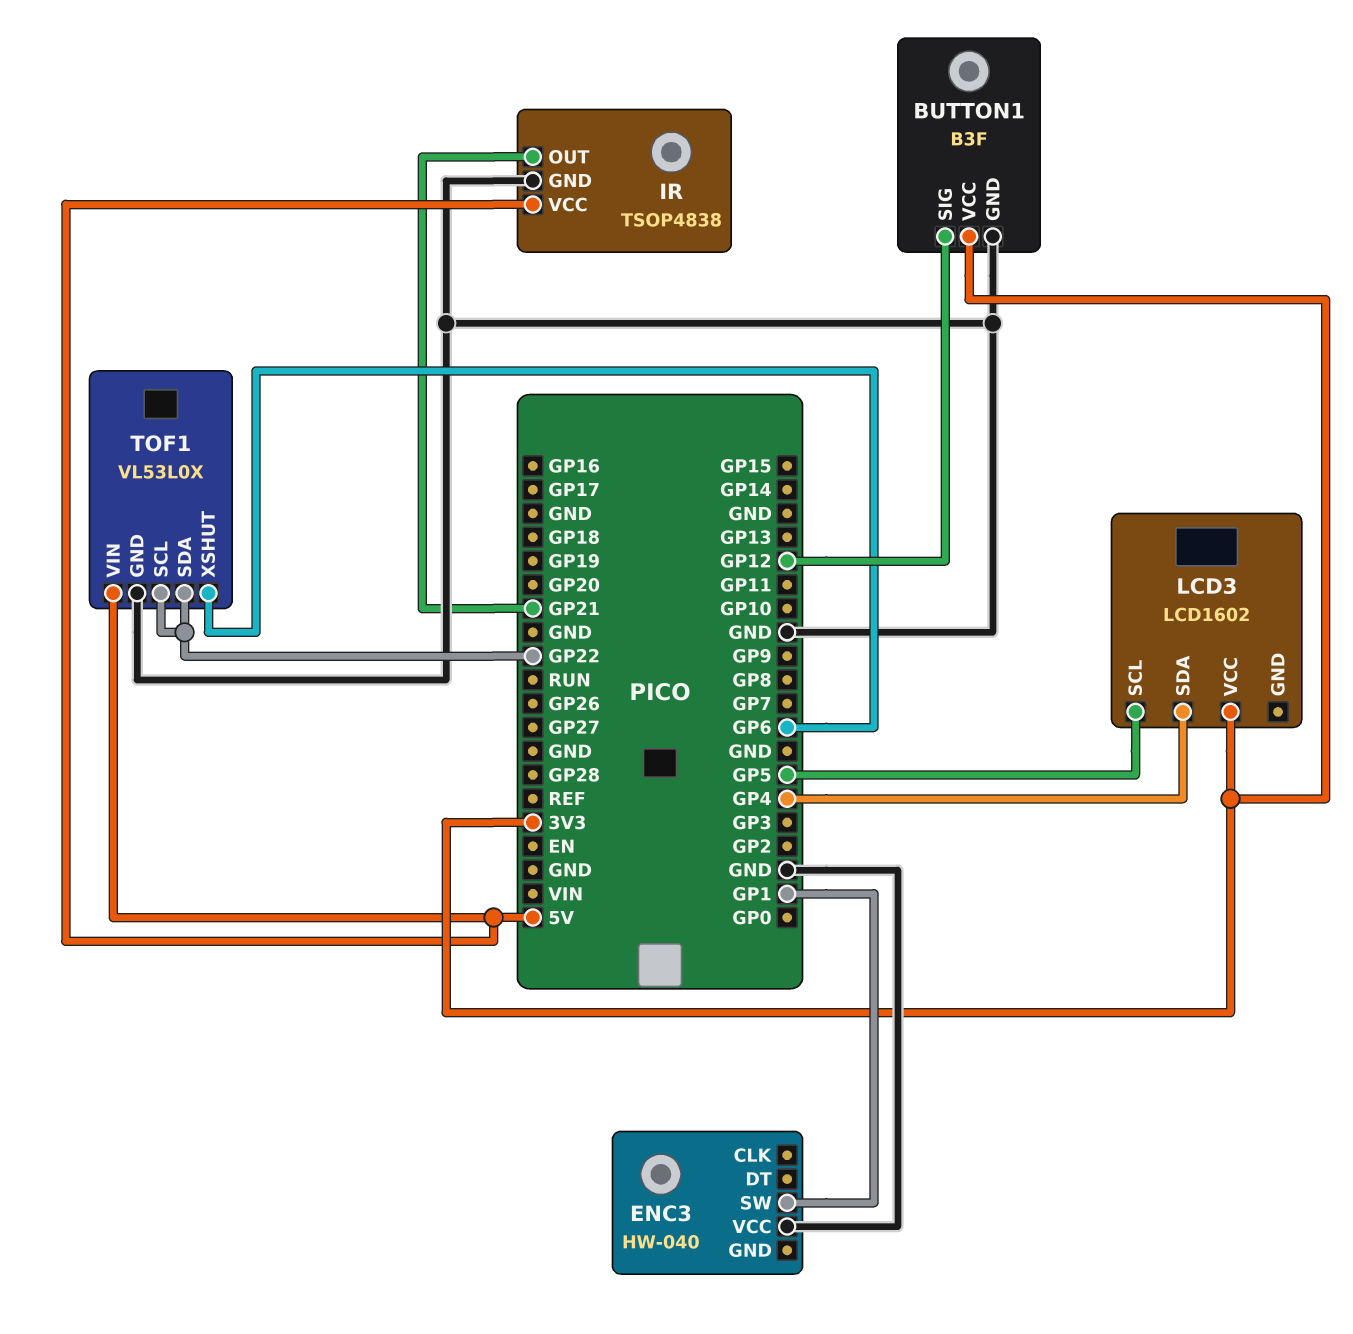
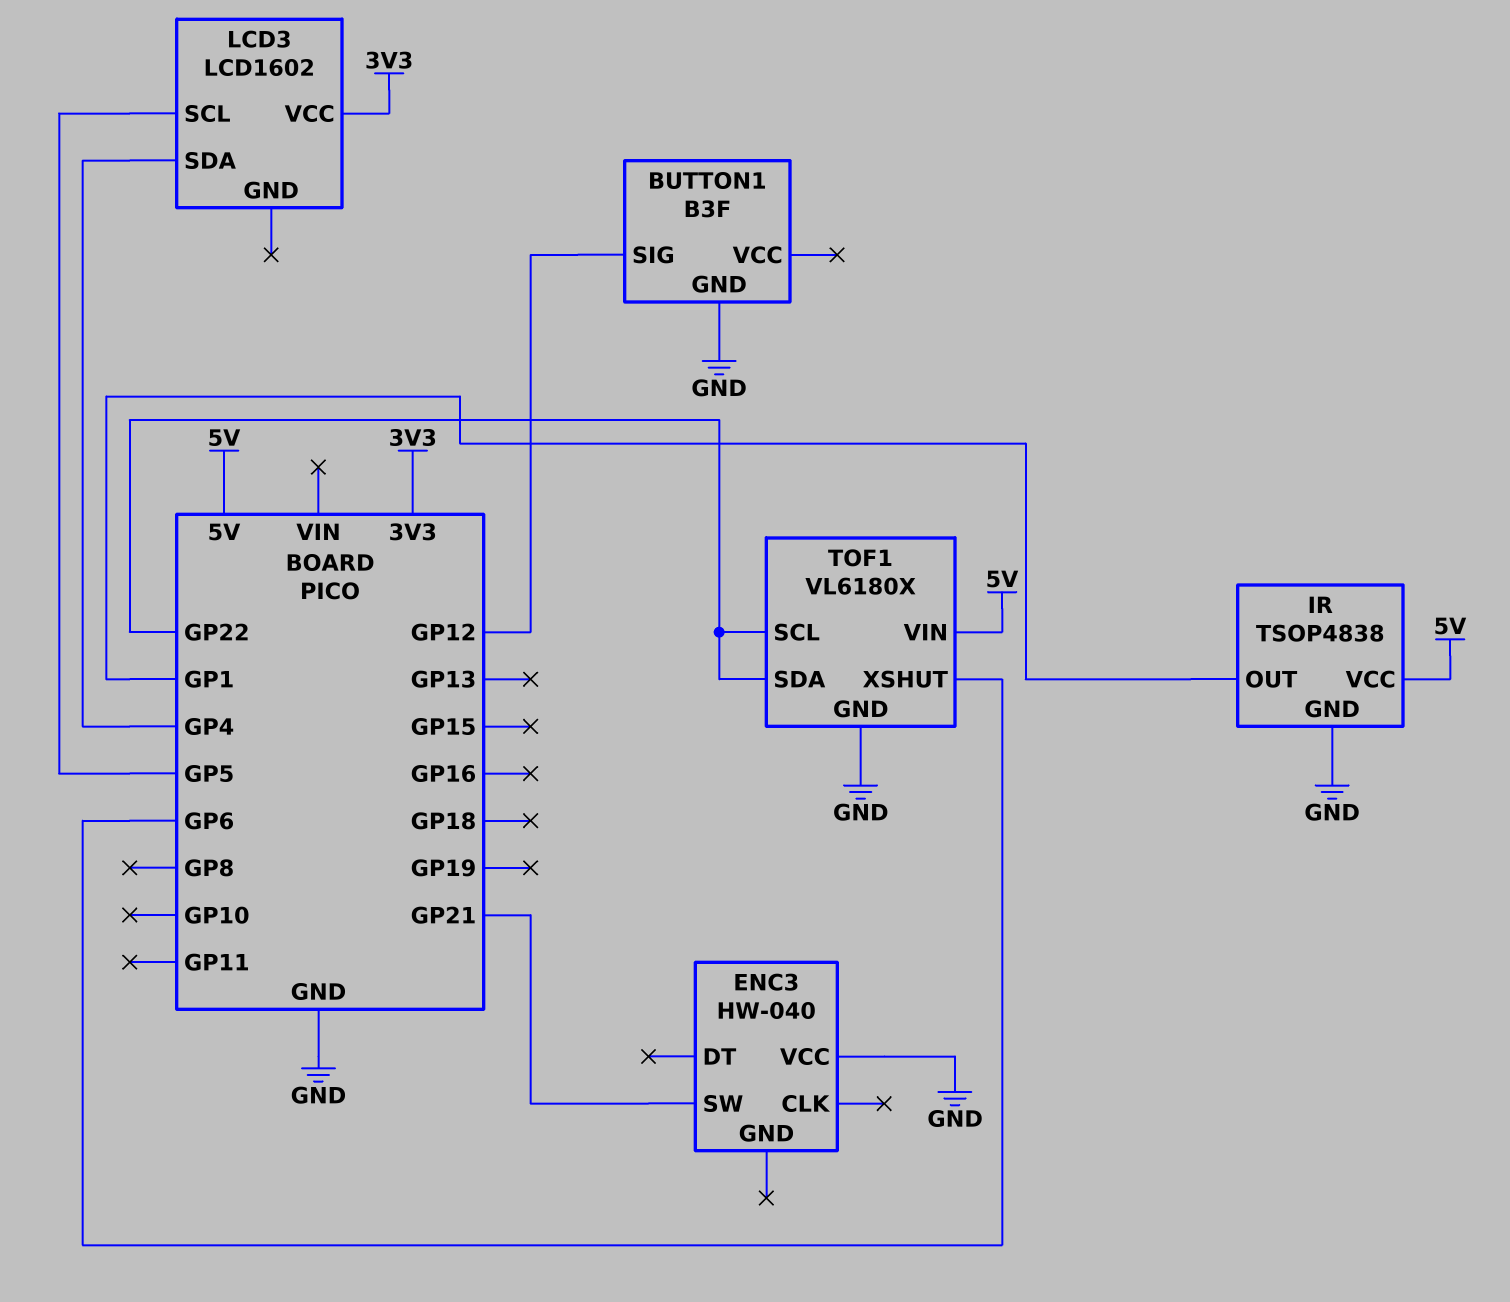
BUTTON1 pin VCC: 3V3 -> none
ENC3 pin SW: GP1 -> GP21
IR pin OUT: GP21 -> GP1
TOF1: VL53L0X -> VL6180X

